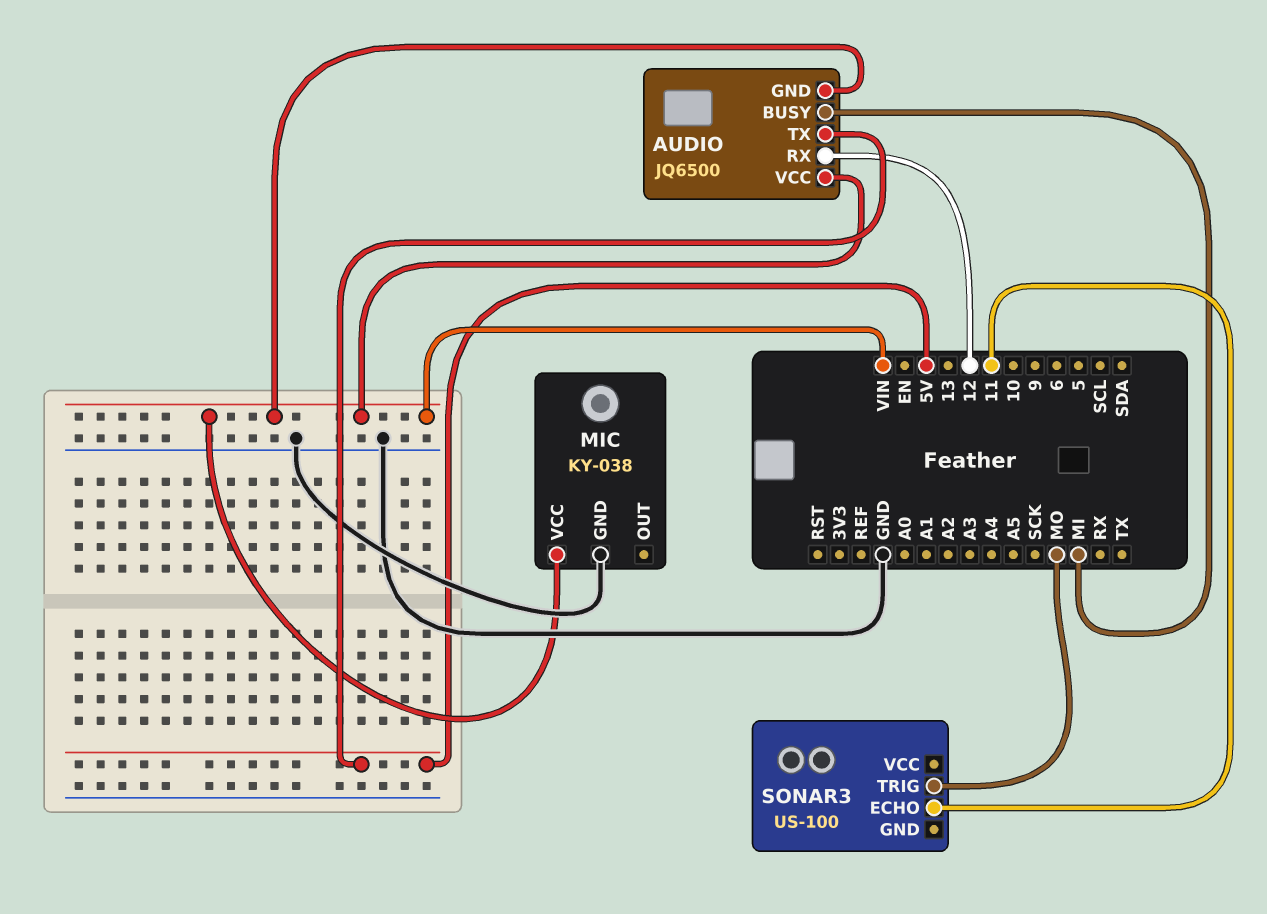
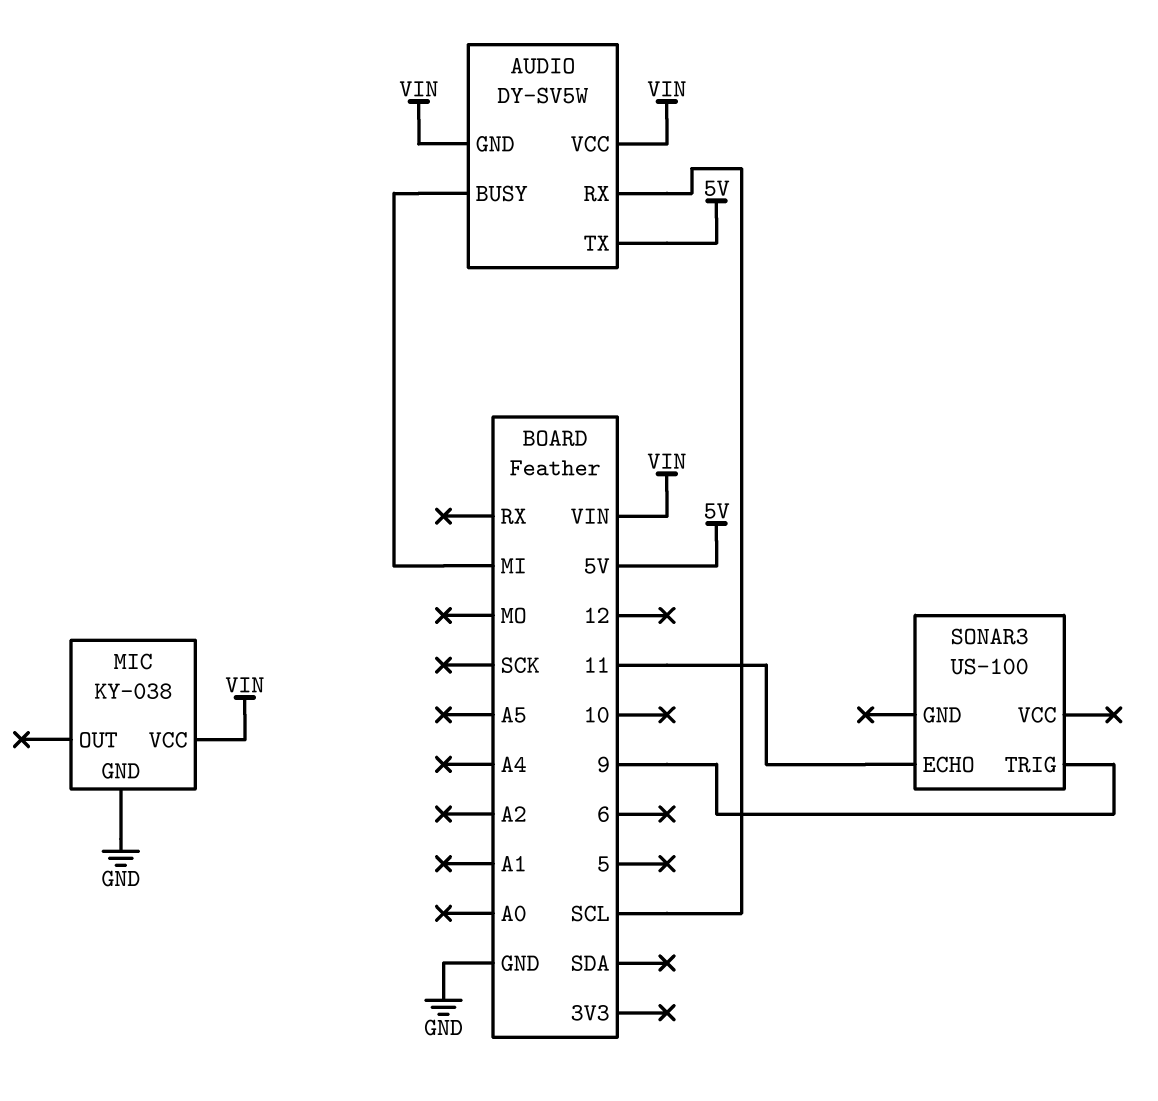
AUDIO: JQ6500 -> DY-SV5W
AUDIO pin RX: 12 -> SCL
SONAR3 pin TRIG: MO -> 9

